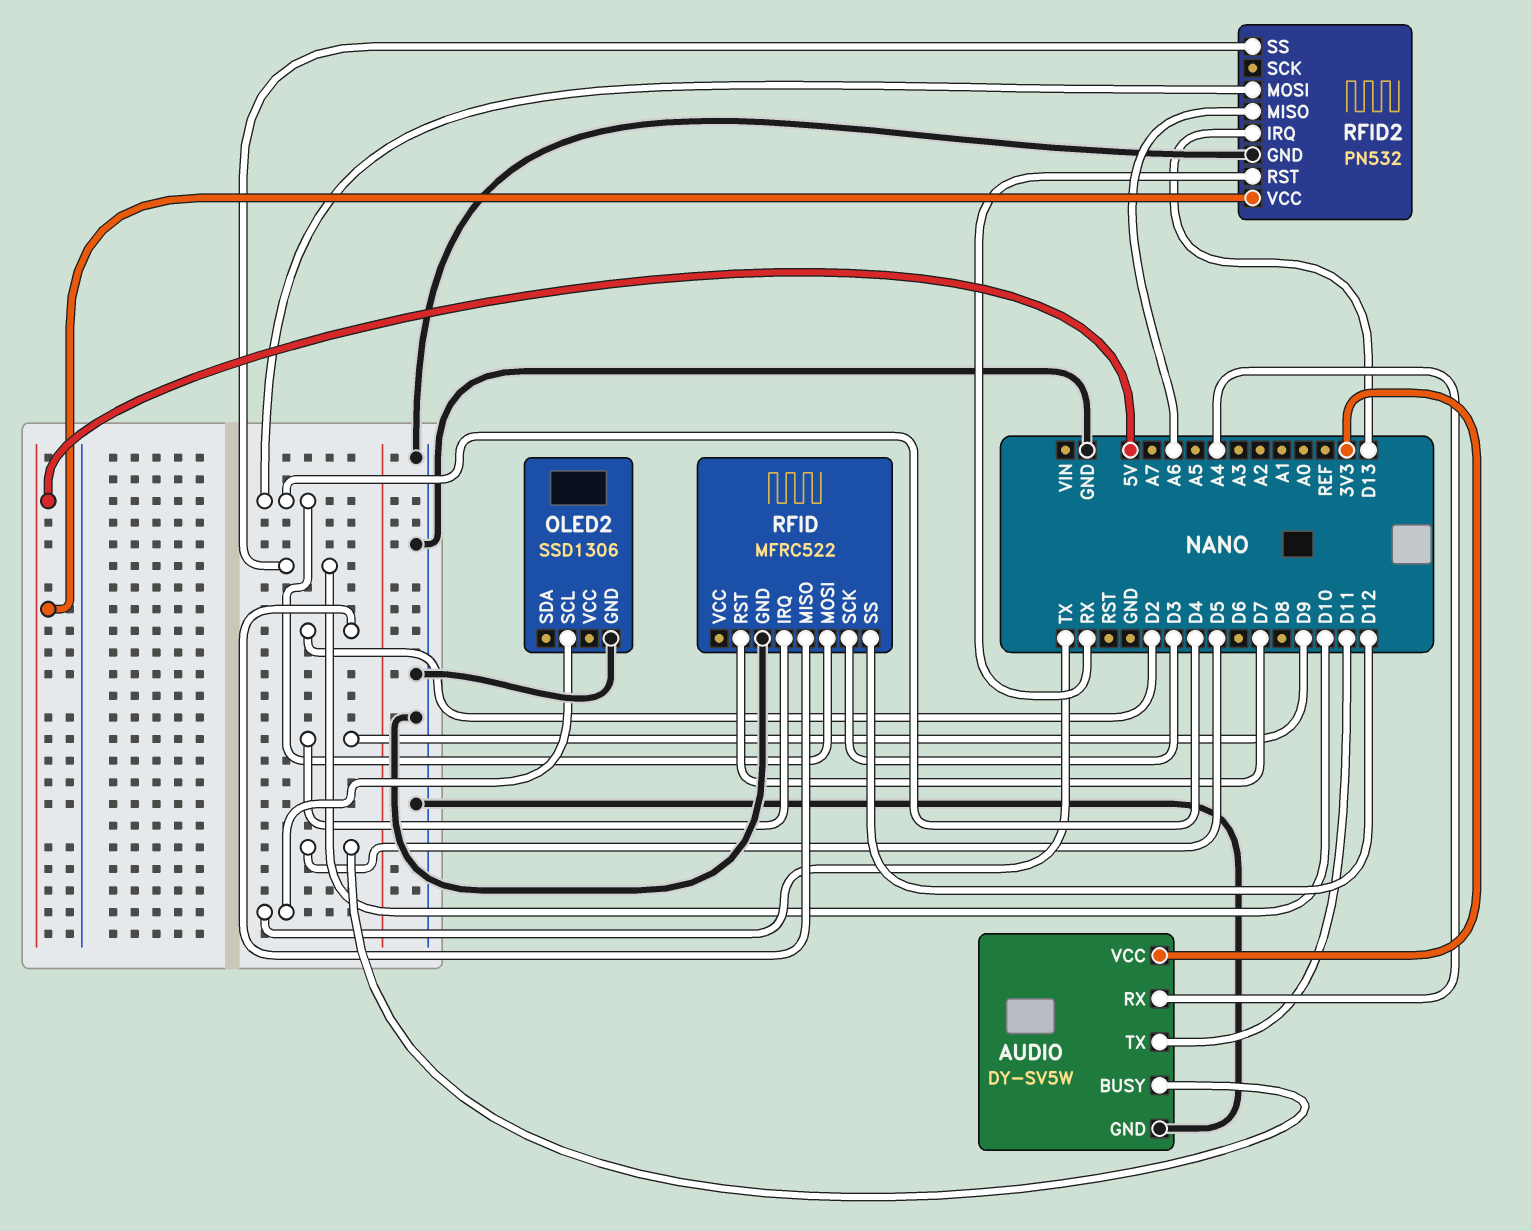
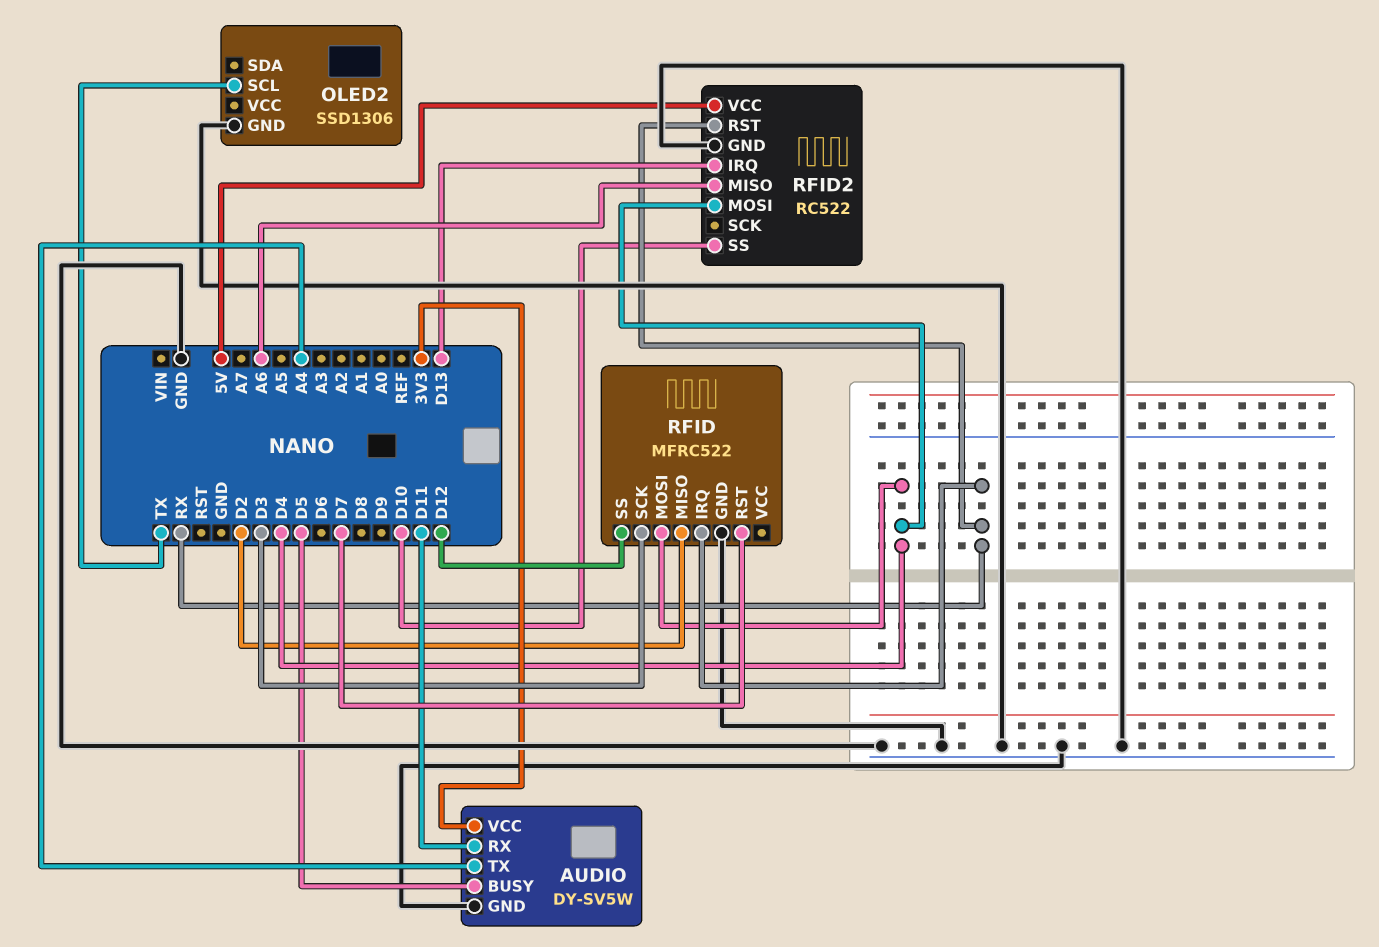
AUDIO pin RX: A4 -> D11
AUDIO pin TX: D11 -> A4
RFID pin IRQ: D9 -> RX
RFID2: PN532 -> RC522

